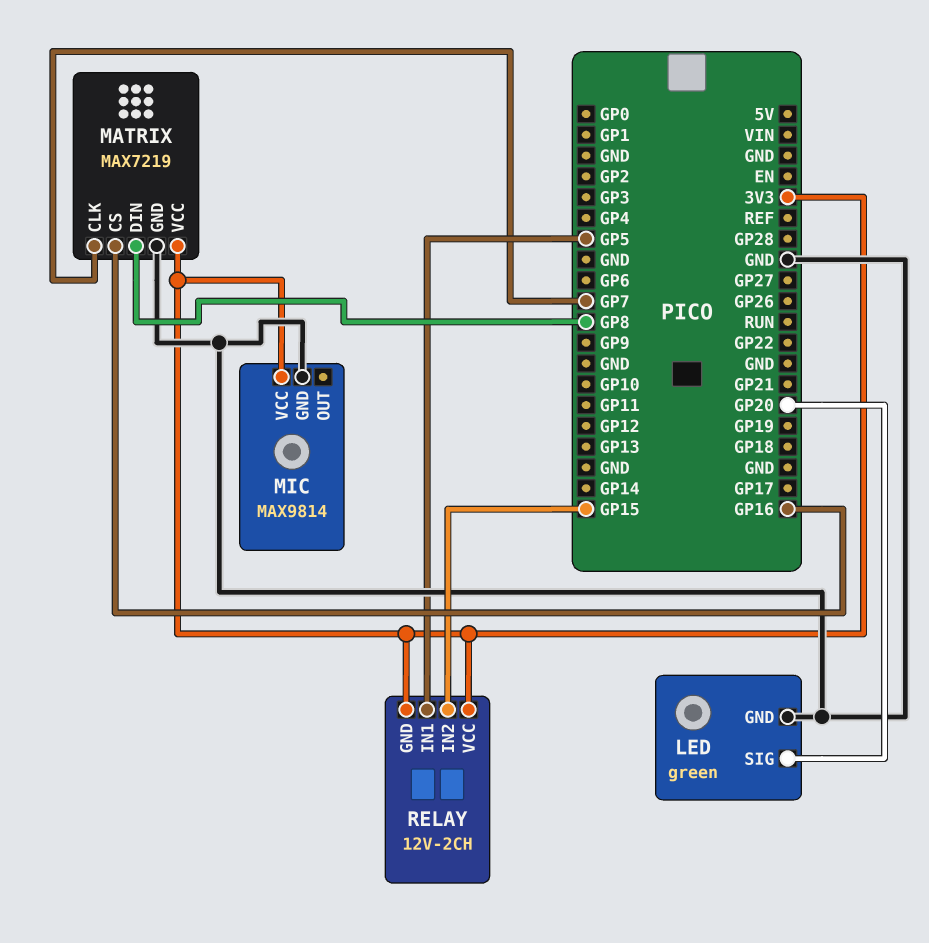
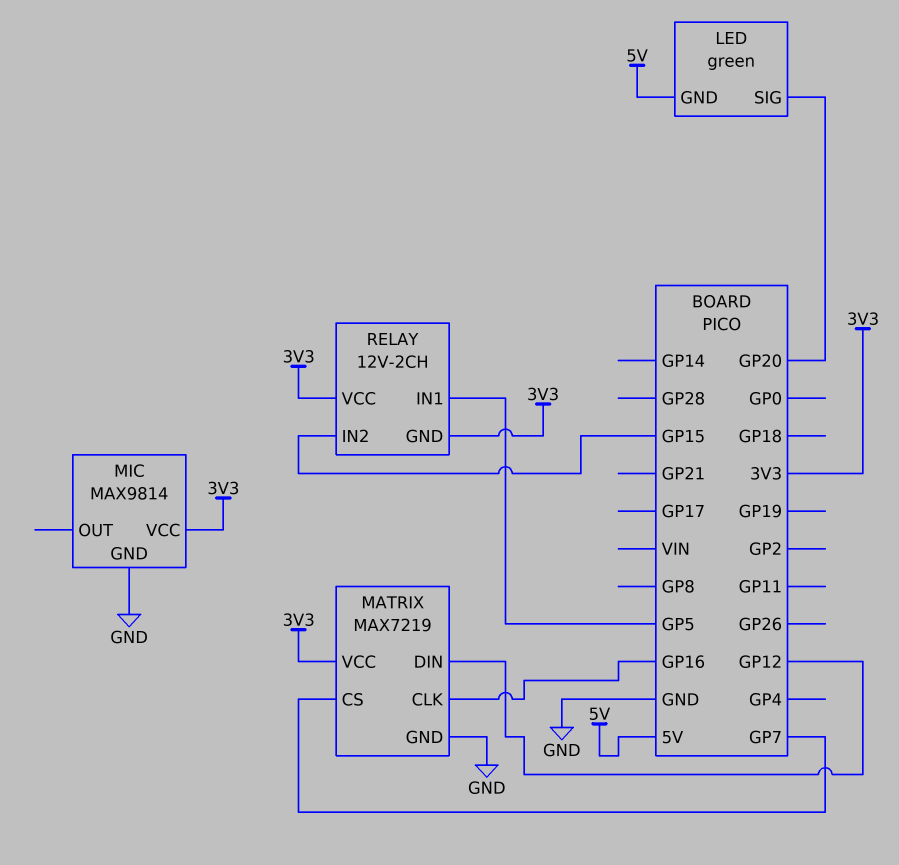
LED pin GND: GND -> 5V
MATRIX pin CLK: GP7 -> GP16
MATRIX pin CS: GP16 -> GP7
MATRIX pin DIN: GP8 -> GP12

